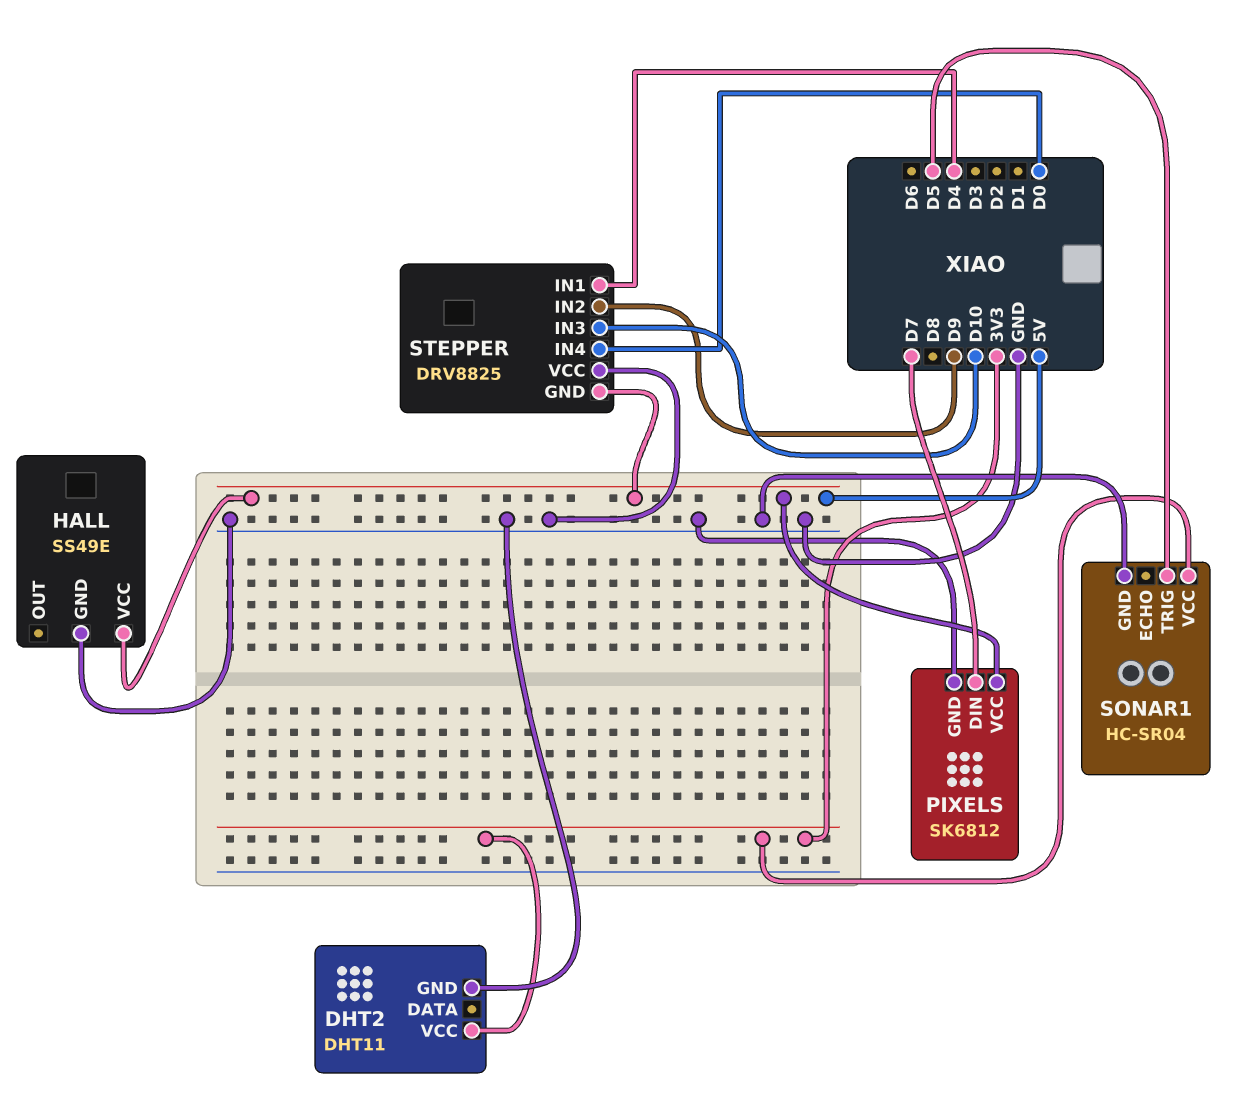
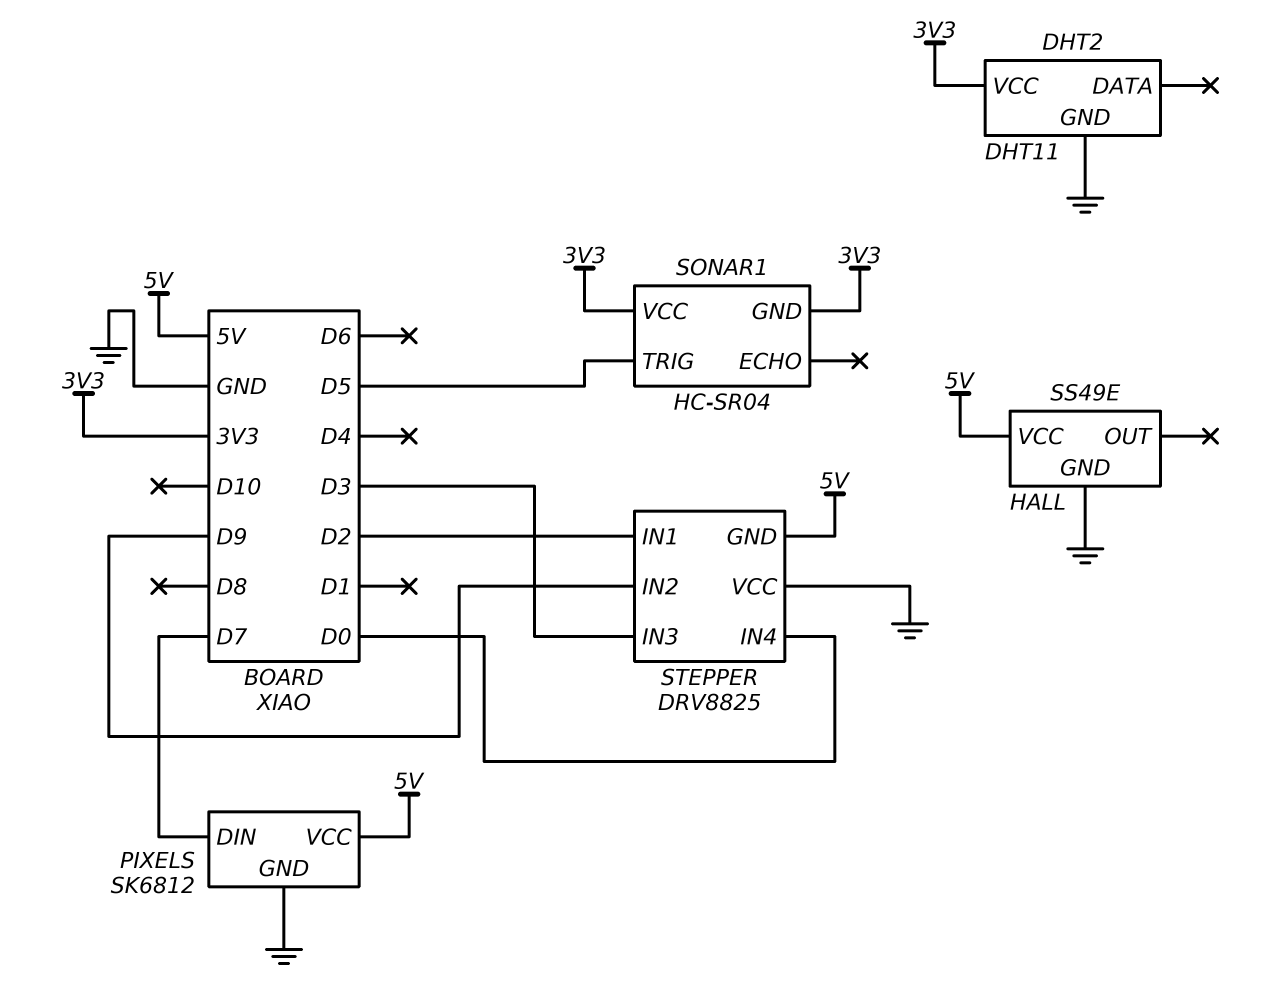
SONAR1 pin GND: GND -> 3V3
STEPPER pin IN1: D4 -> D2
STEPPER pin IN3: D10 -> D3

